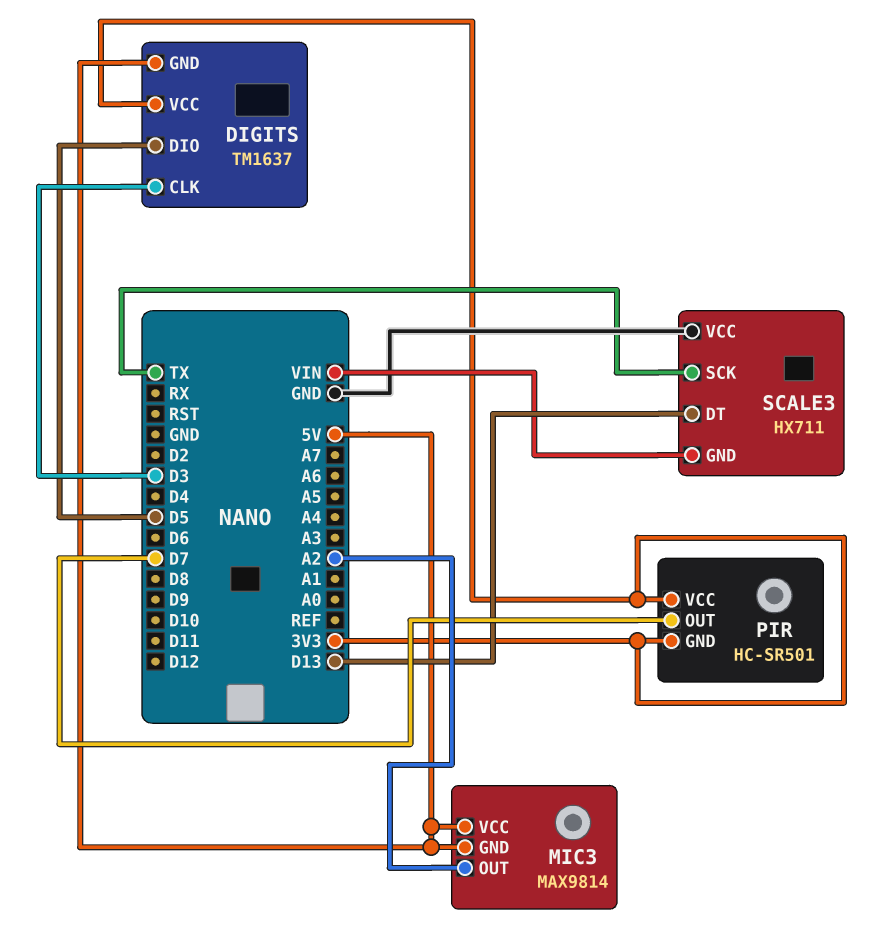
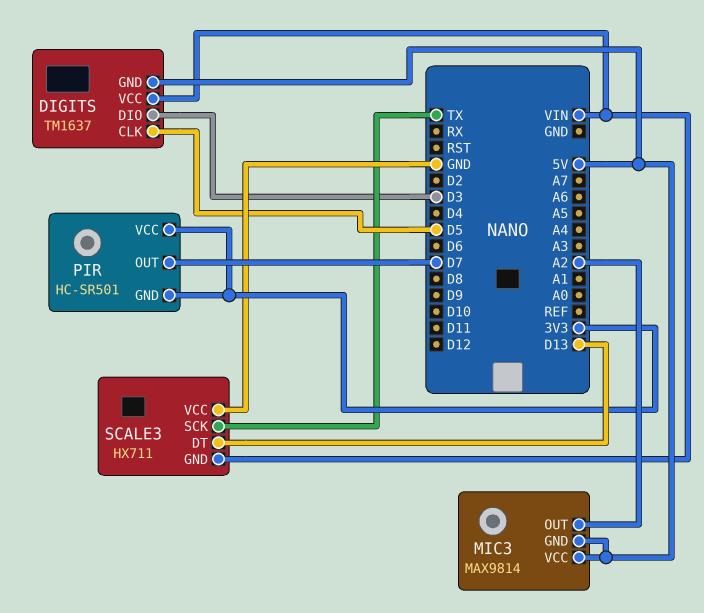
DIGITS pin CLK: D3 -> D5
DIGITS pin DIO: D5 -> D3
DIGITS pin VCC: 3V3 -> VIN

